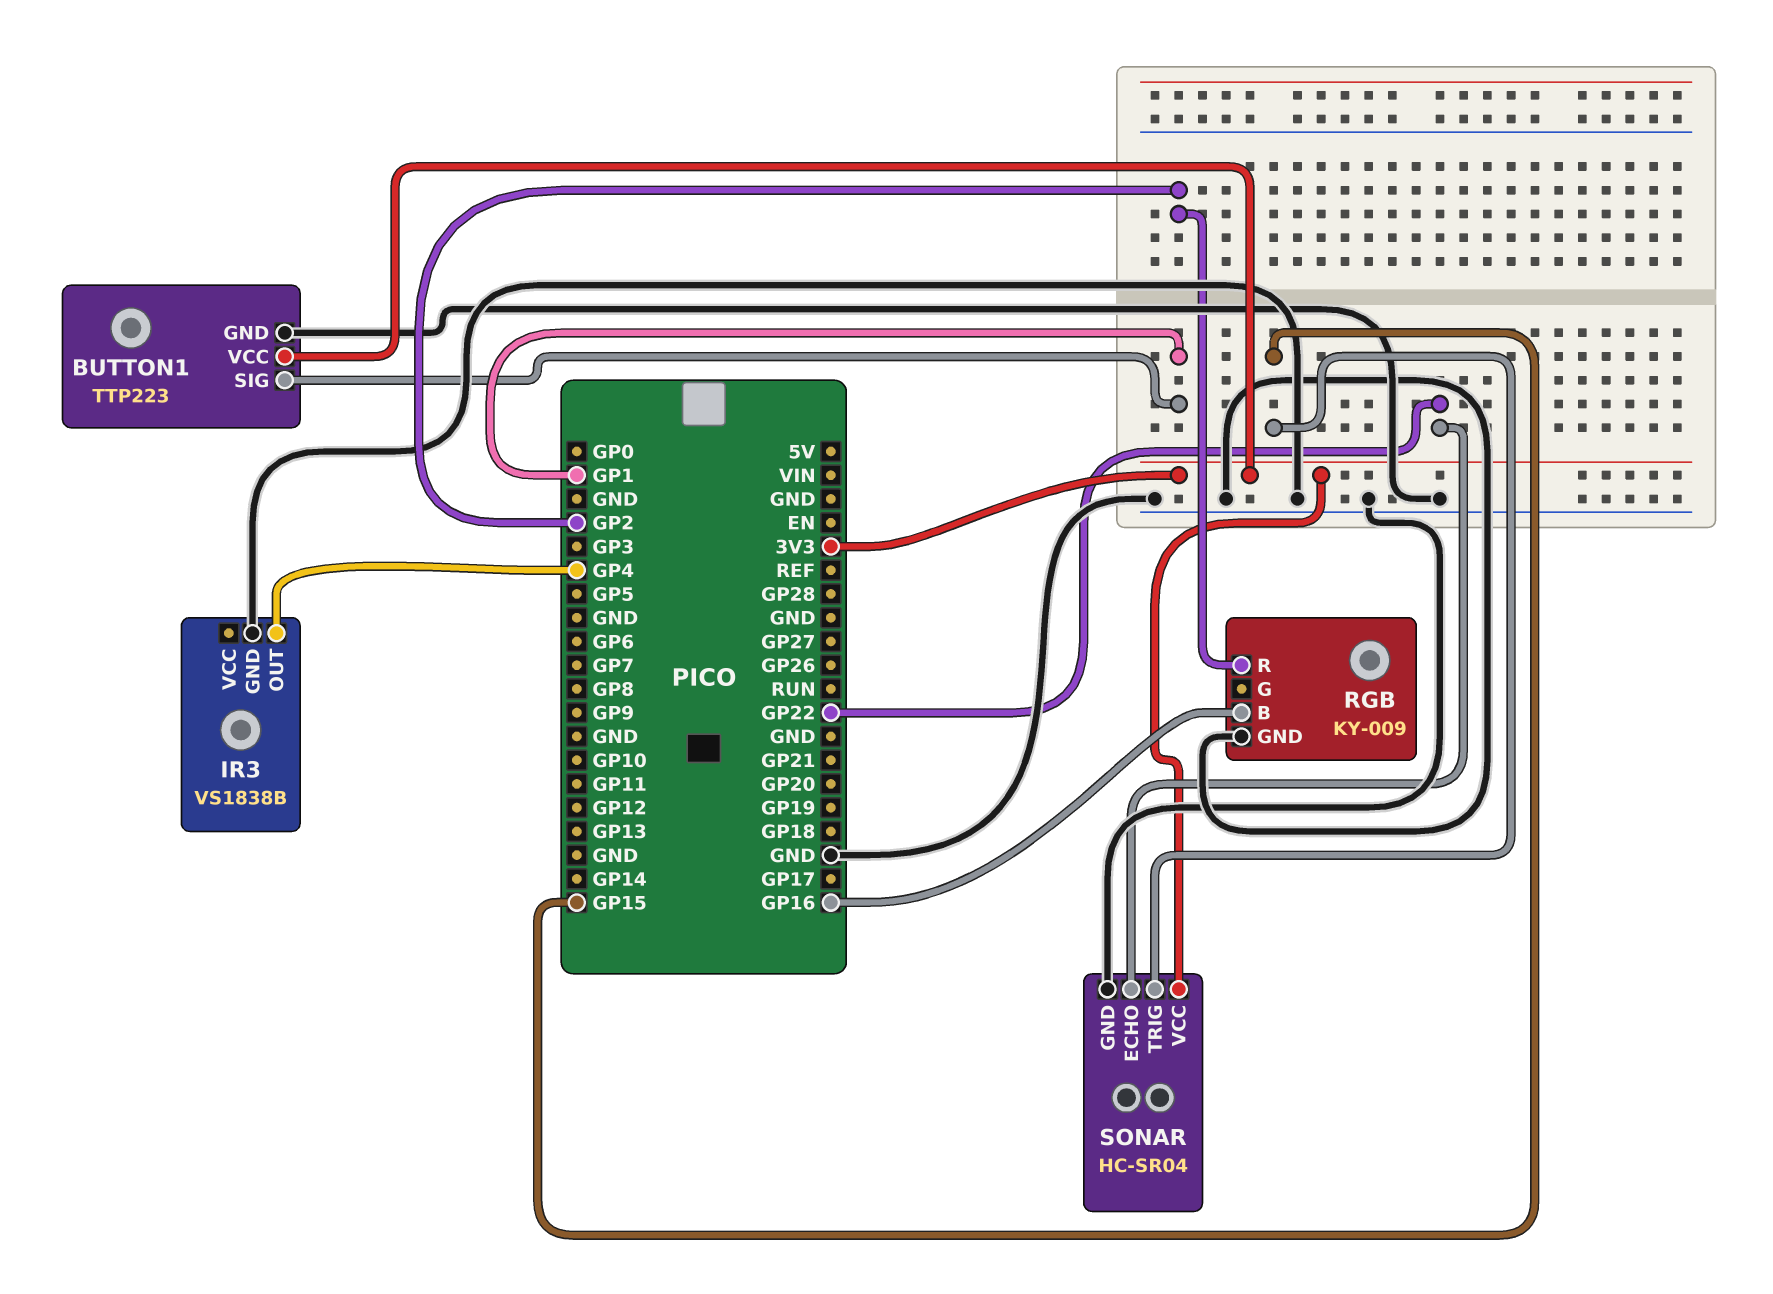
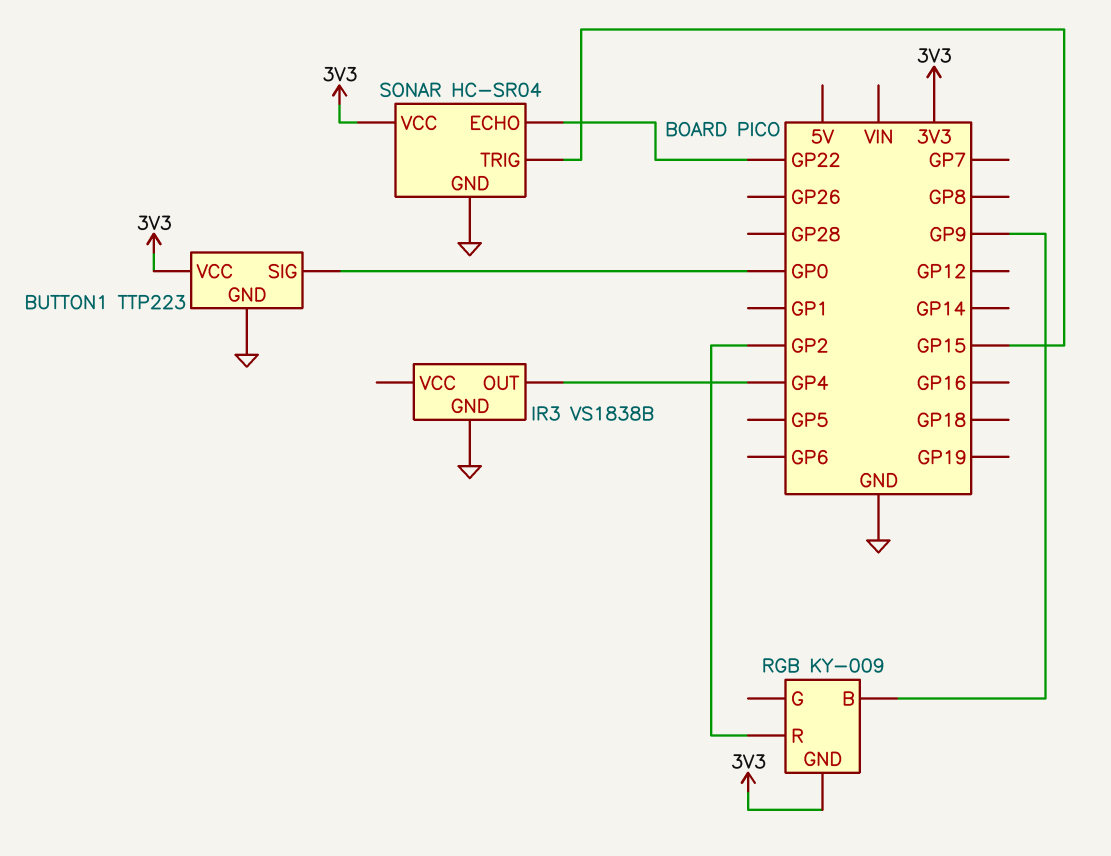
BUTTON1 pin SIG: GP1 -> GP0
RGB pin B: GP16 -> GP9
RGB pin GND: GND -> 3V3

